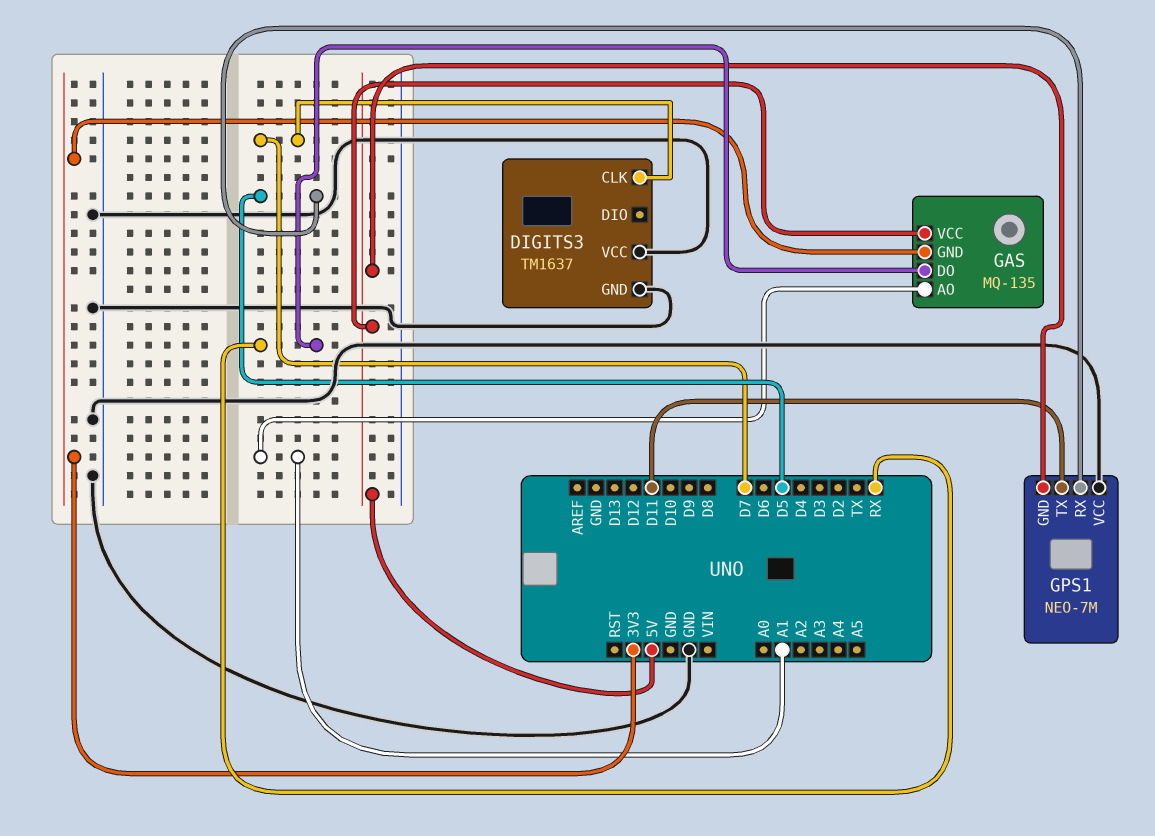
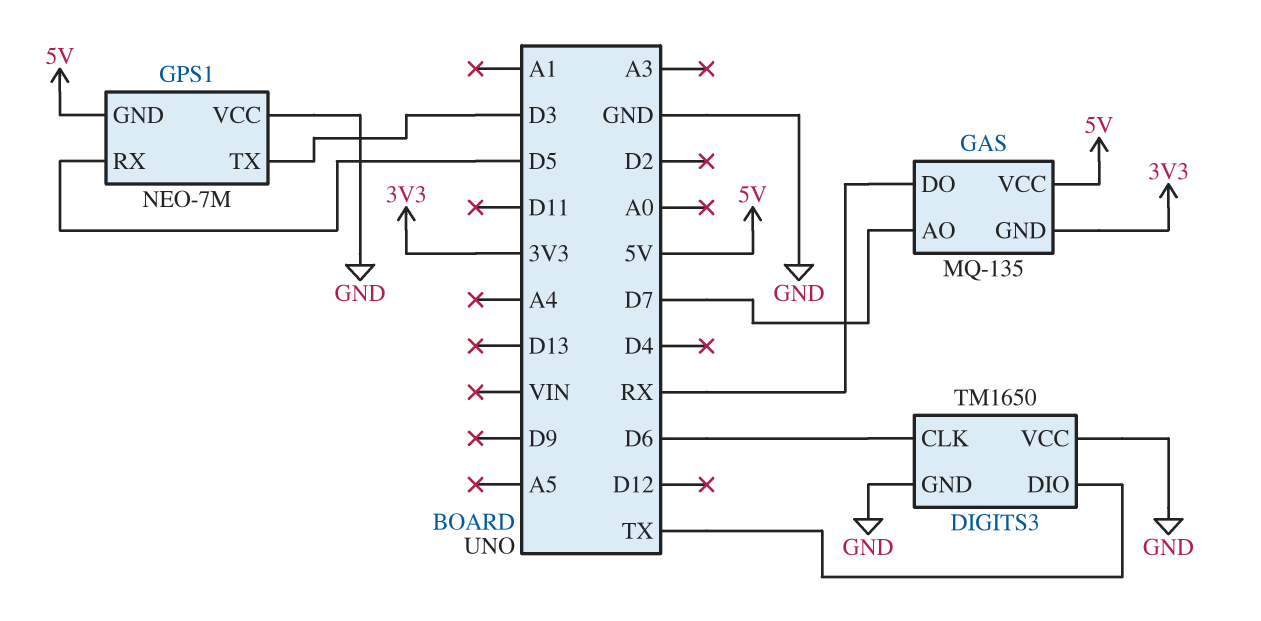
DIGITS3: TM1637 -> TM1650
DIGITS3 pin CLK: D7 -> D6
DIGITS3 pin DIO: none -> TX
GAS pin AO: A1 -> D7
GPS1 pin TX: D11 -> D3

